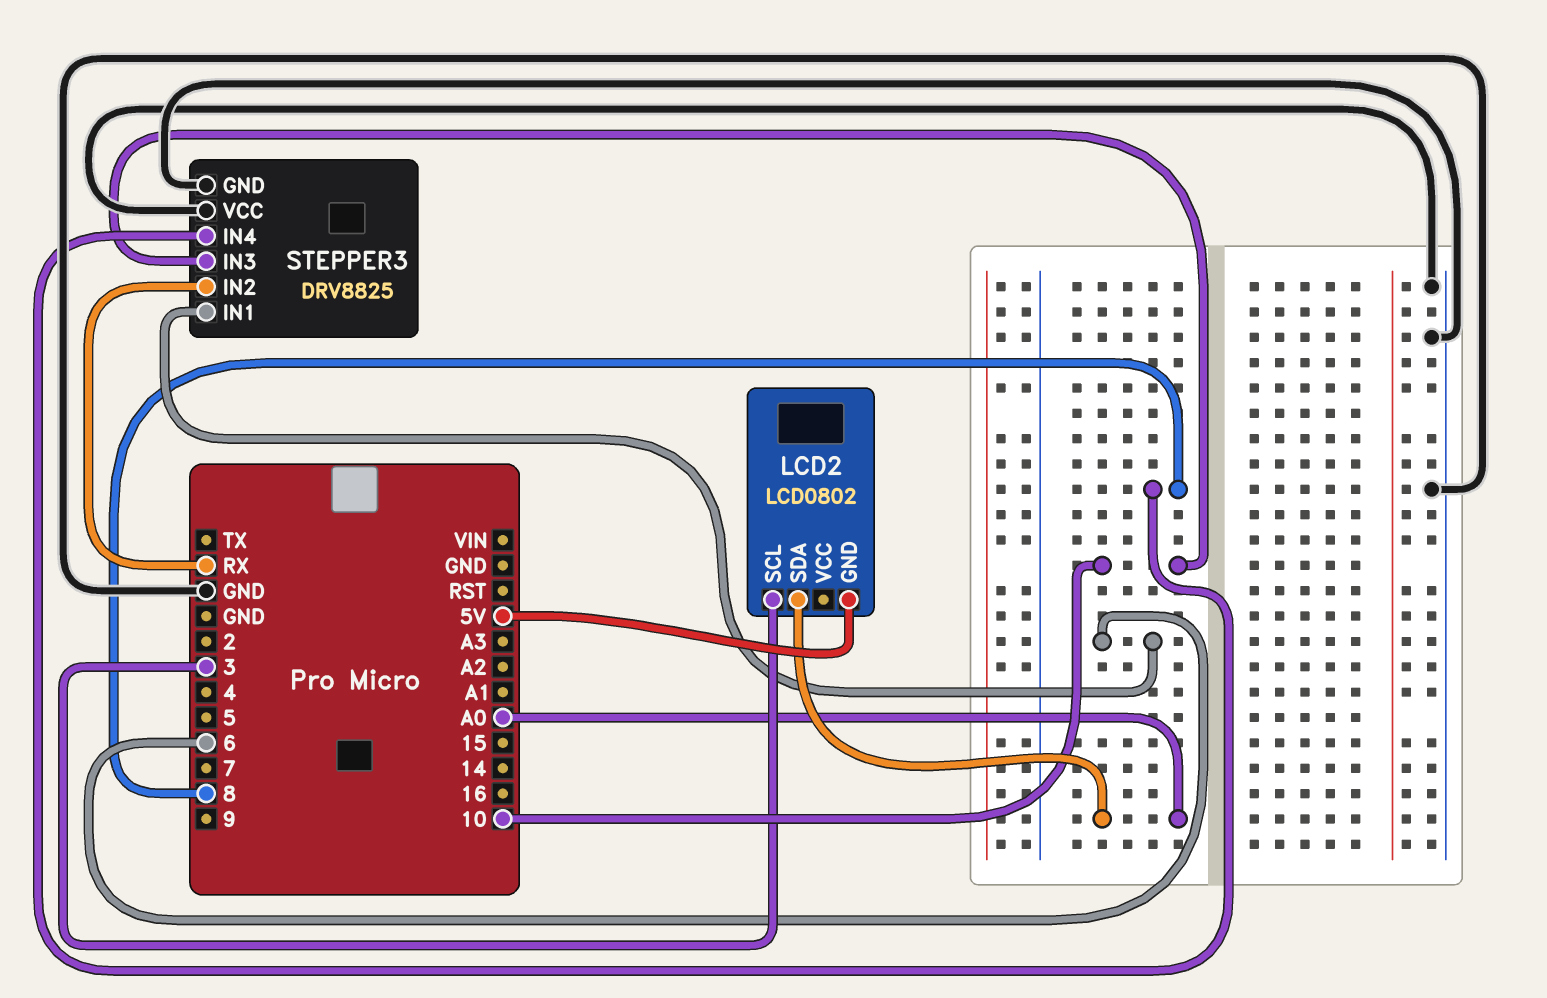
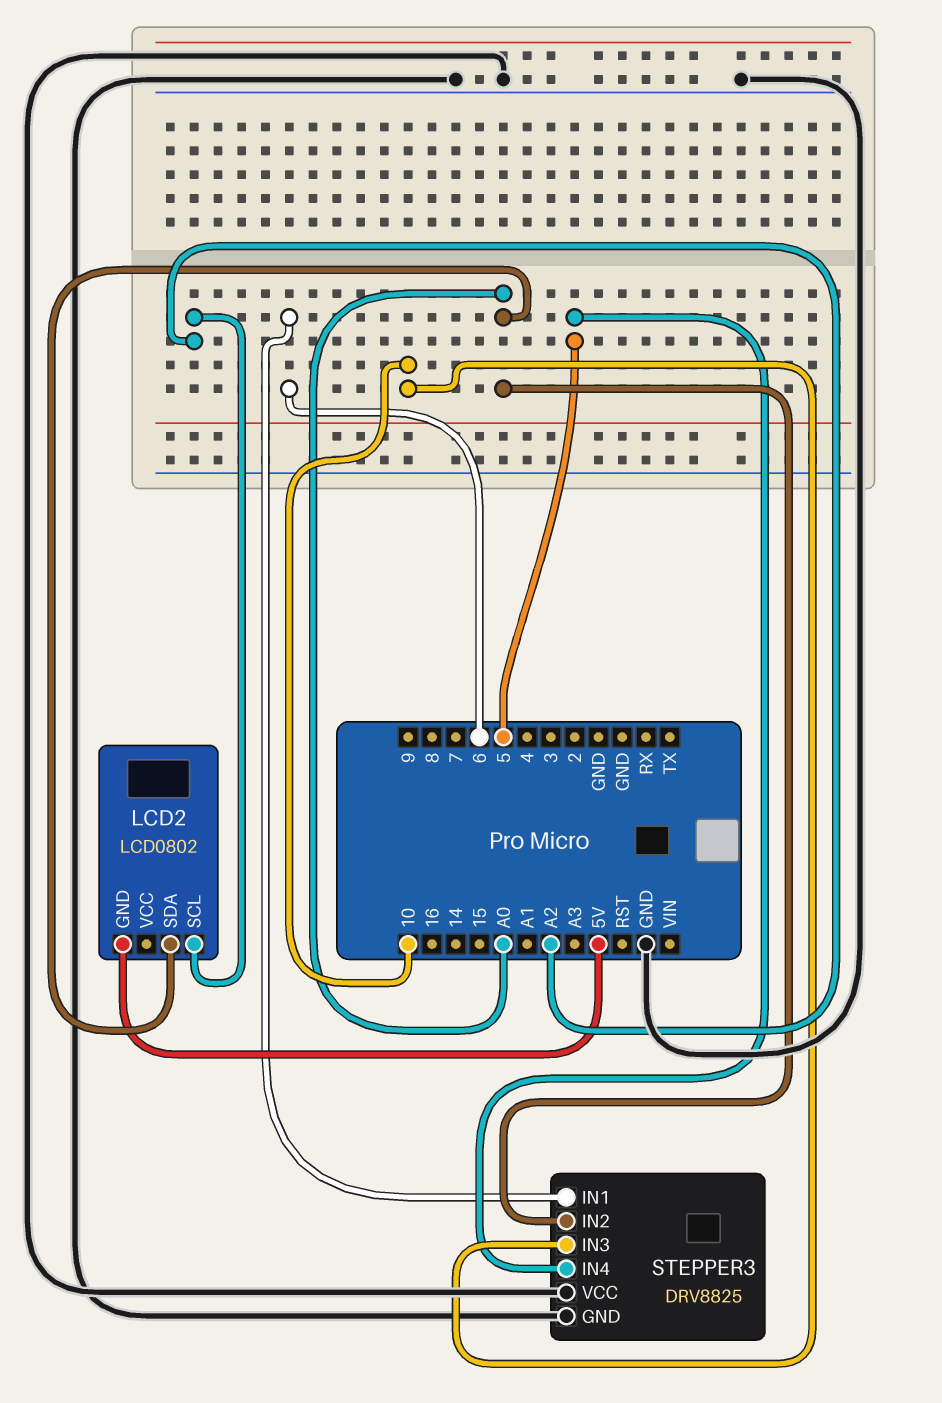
LCD2 pin SCL: 3 -> A2
STEPPER3 pin IN2: RX -> A0
STEPPER3 pin IN4: 8 -> 5

